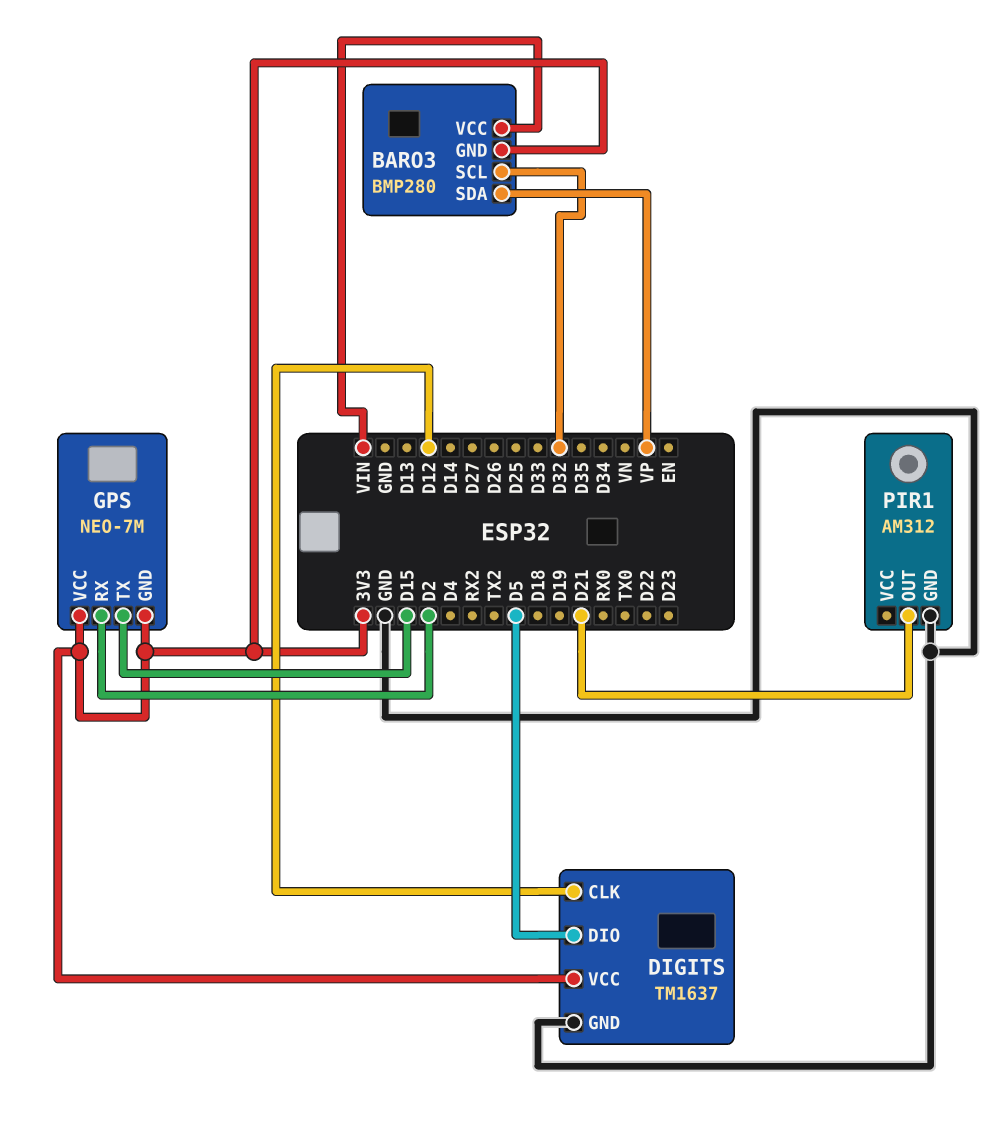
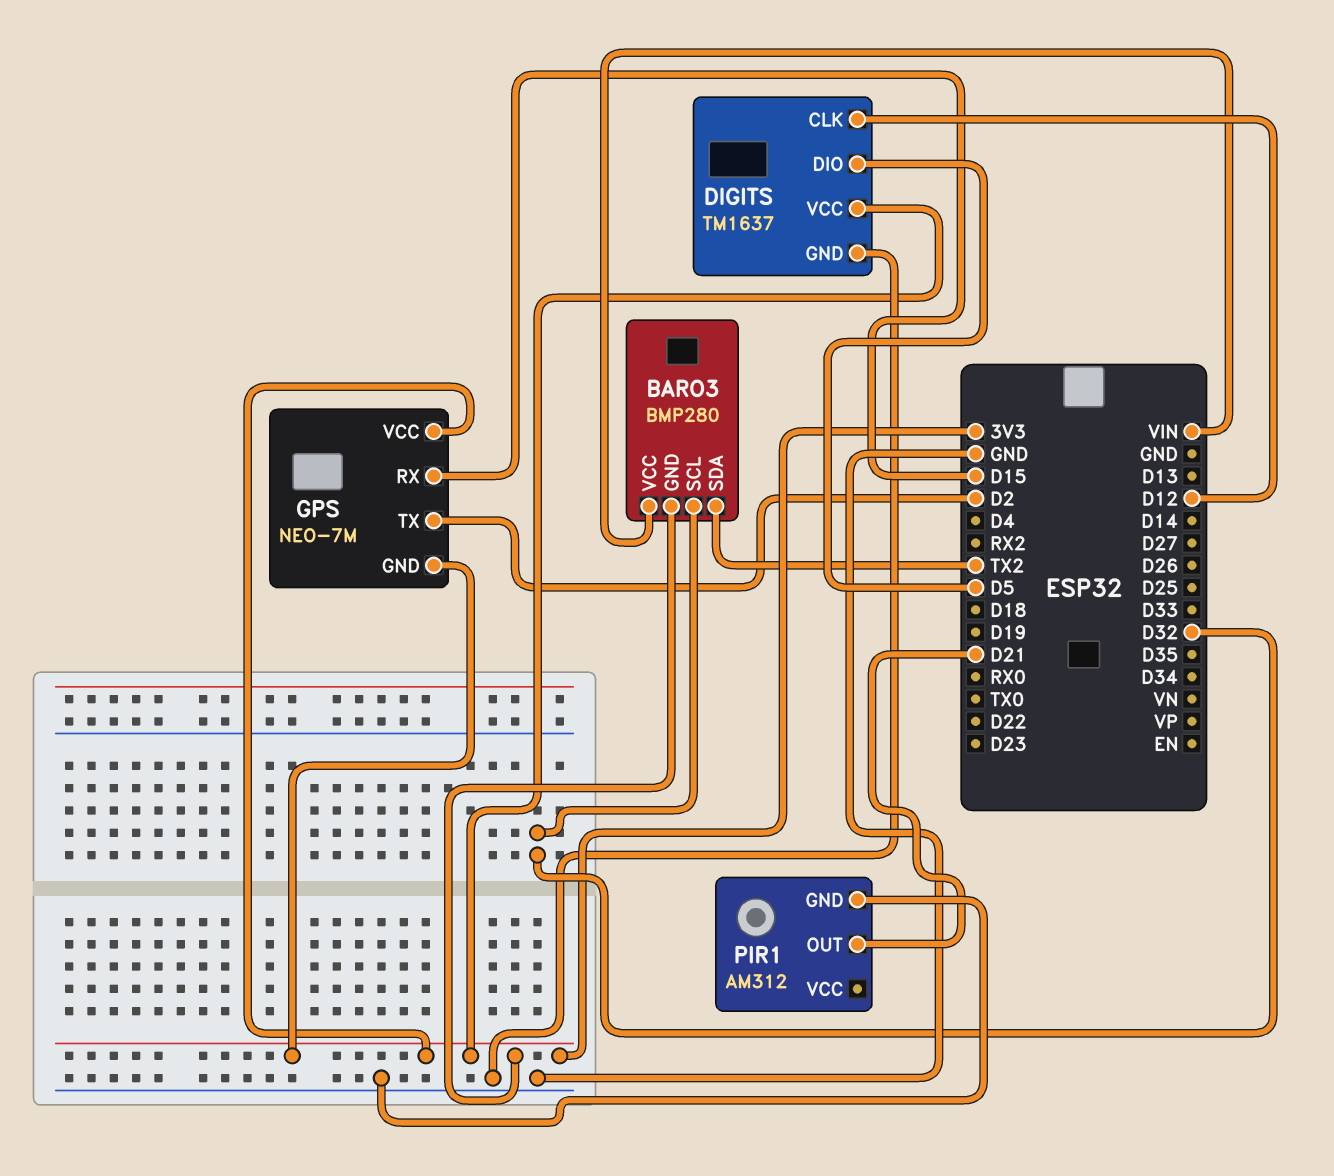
BARO3 pin SDA: VP -> TX2
GPS pin RX: D2 -> D15
GPS pin TX: D15 -> D2

